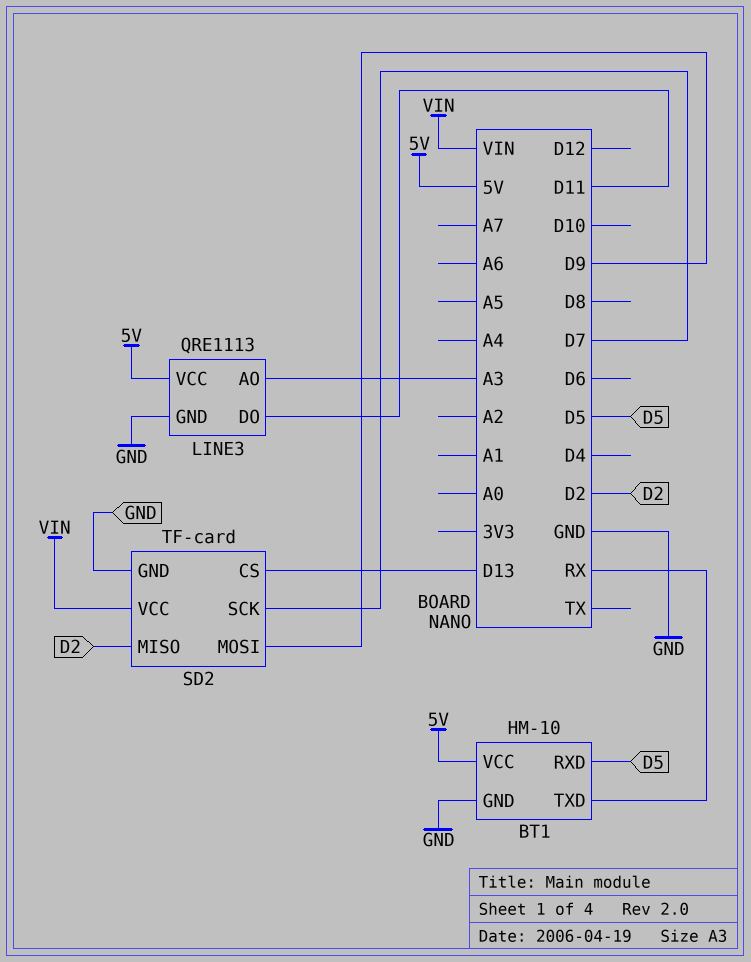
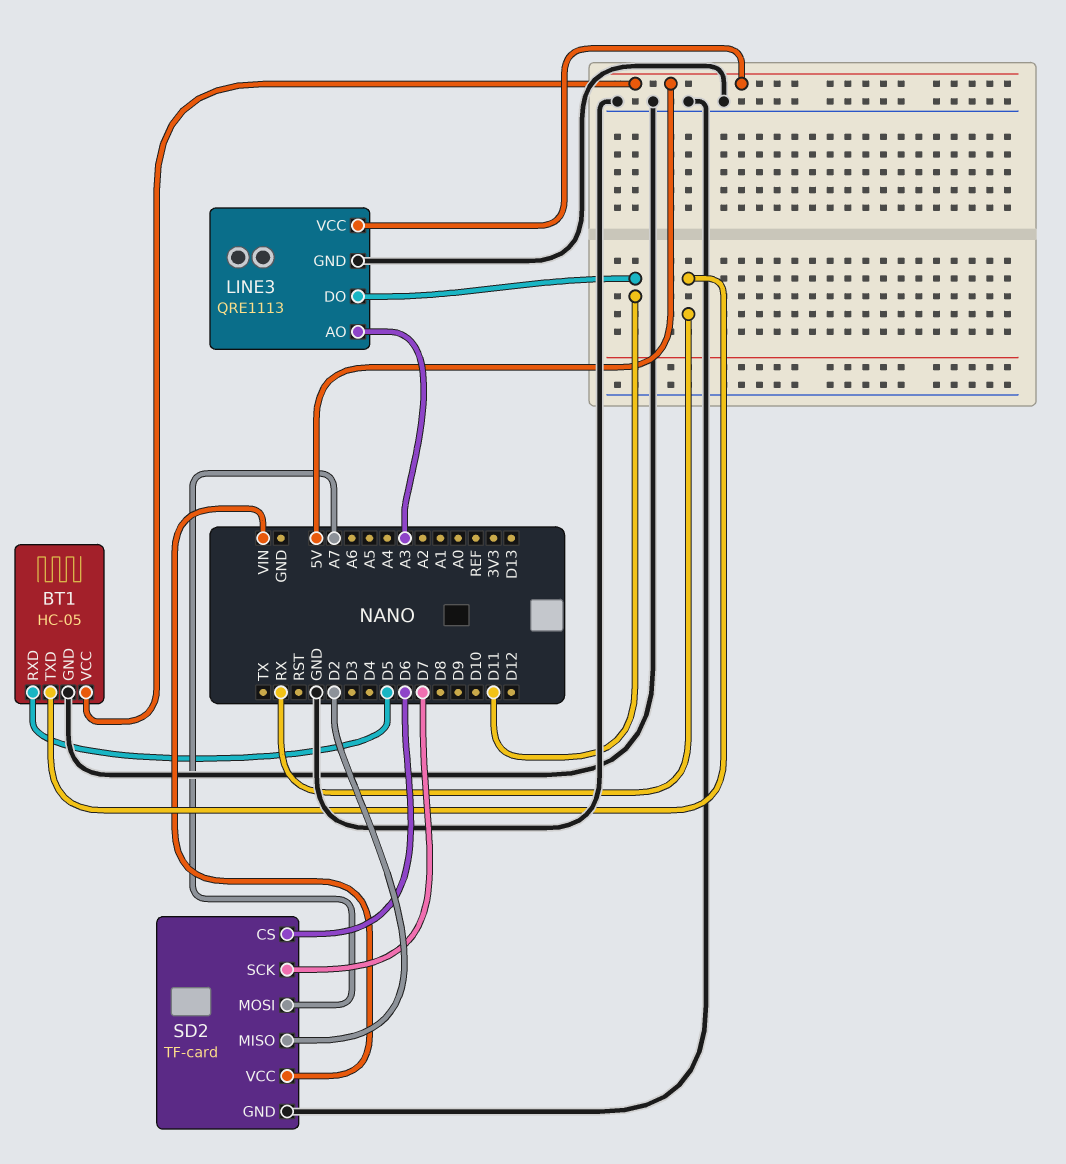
BT1: HM-10 -> HC-05
SD2 pin CS: D13 -> D6
SD2 pin MOSI: D9 -> A7

